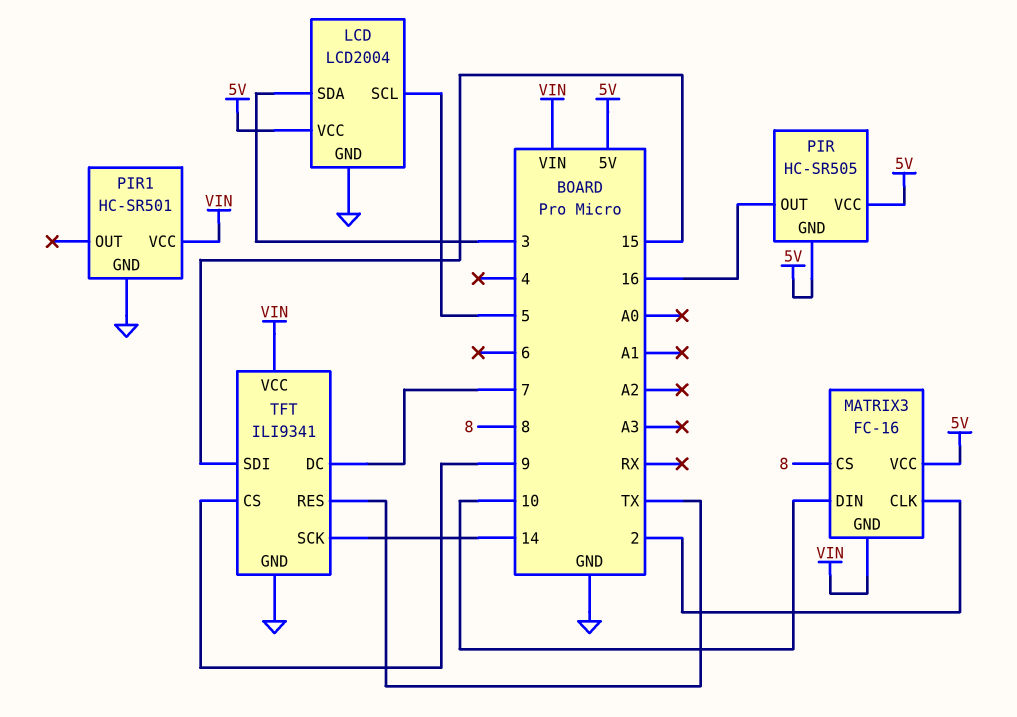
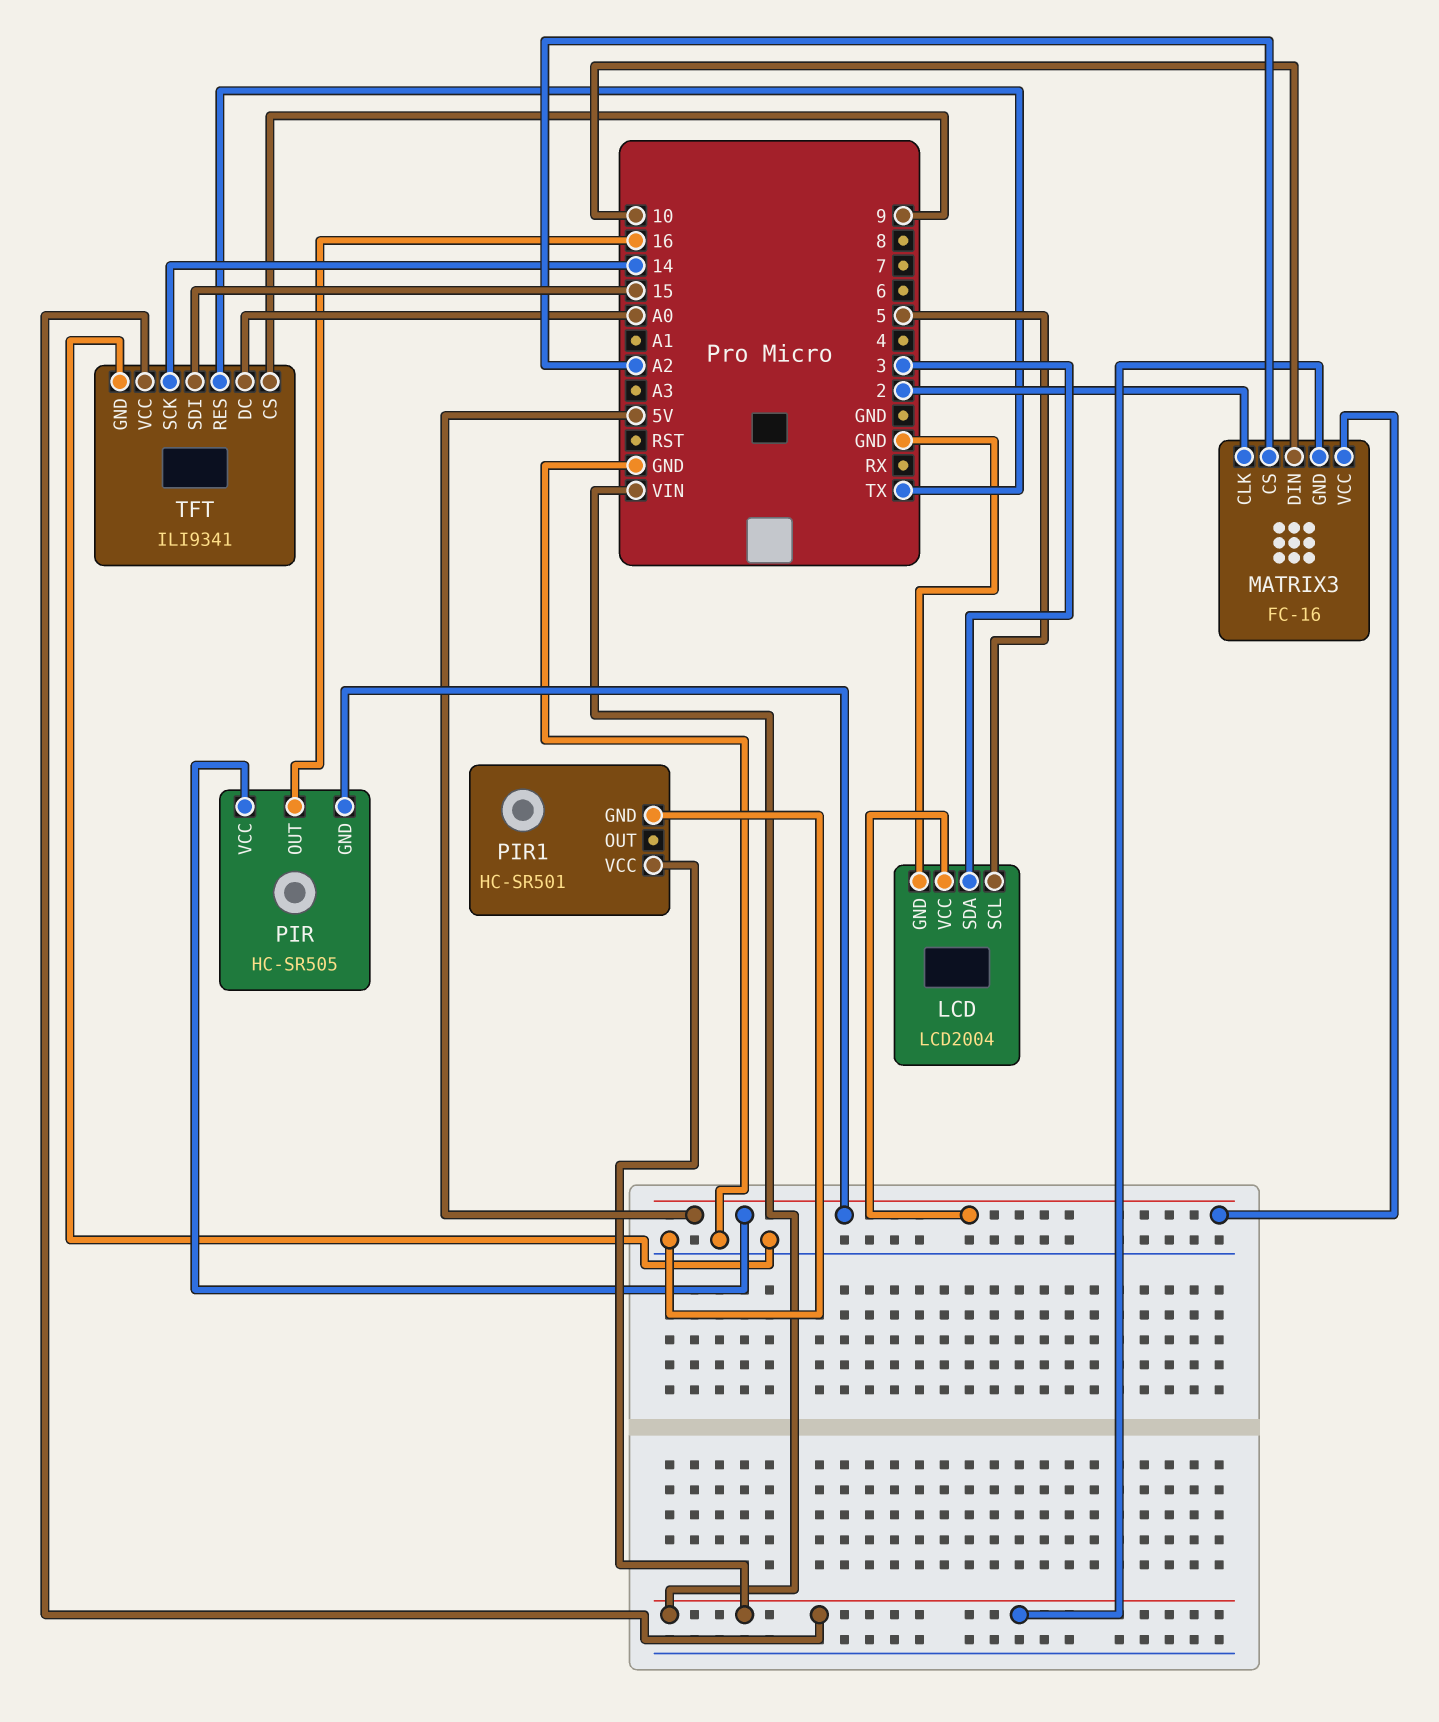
MATRIX3 pin CS: 8 -> A2
TFT pin DC: 7 -> A0

